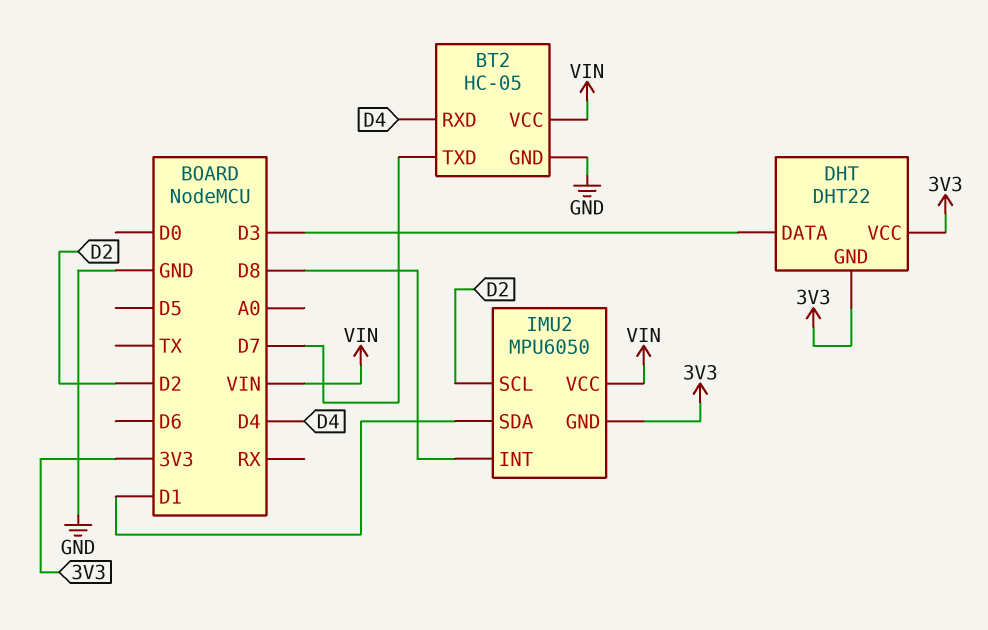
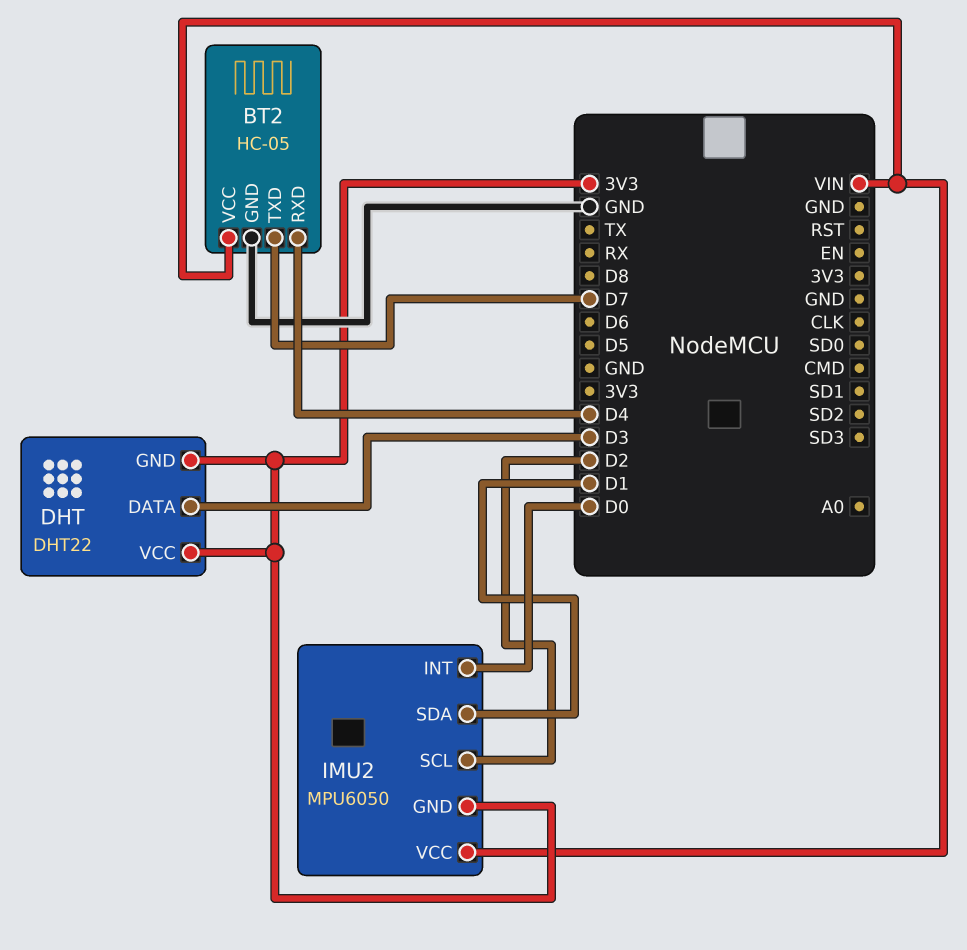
IMU2 pin INT: D8 -> D0

